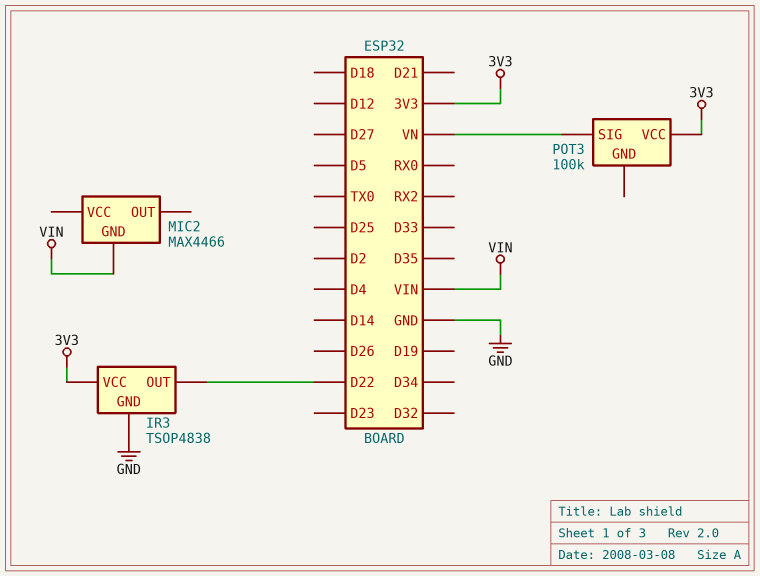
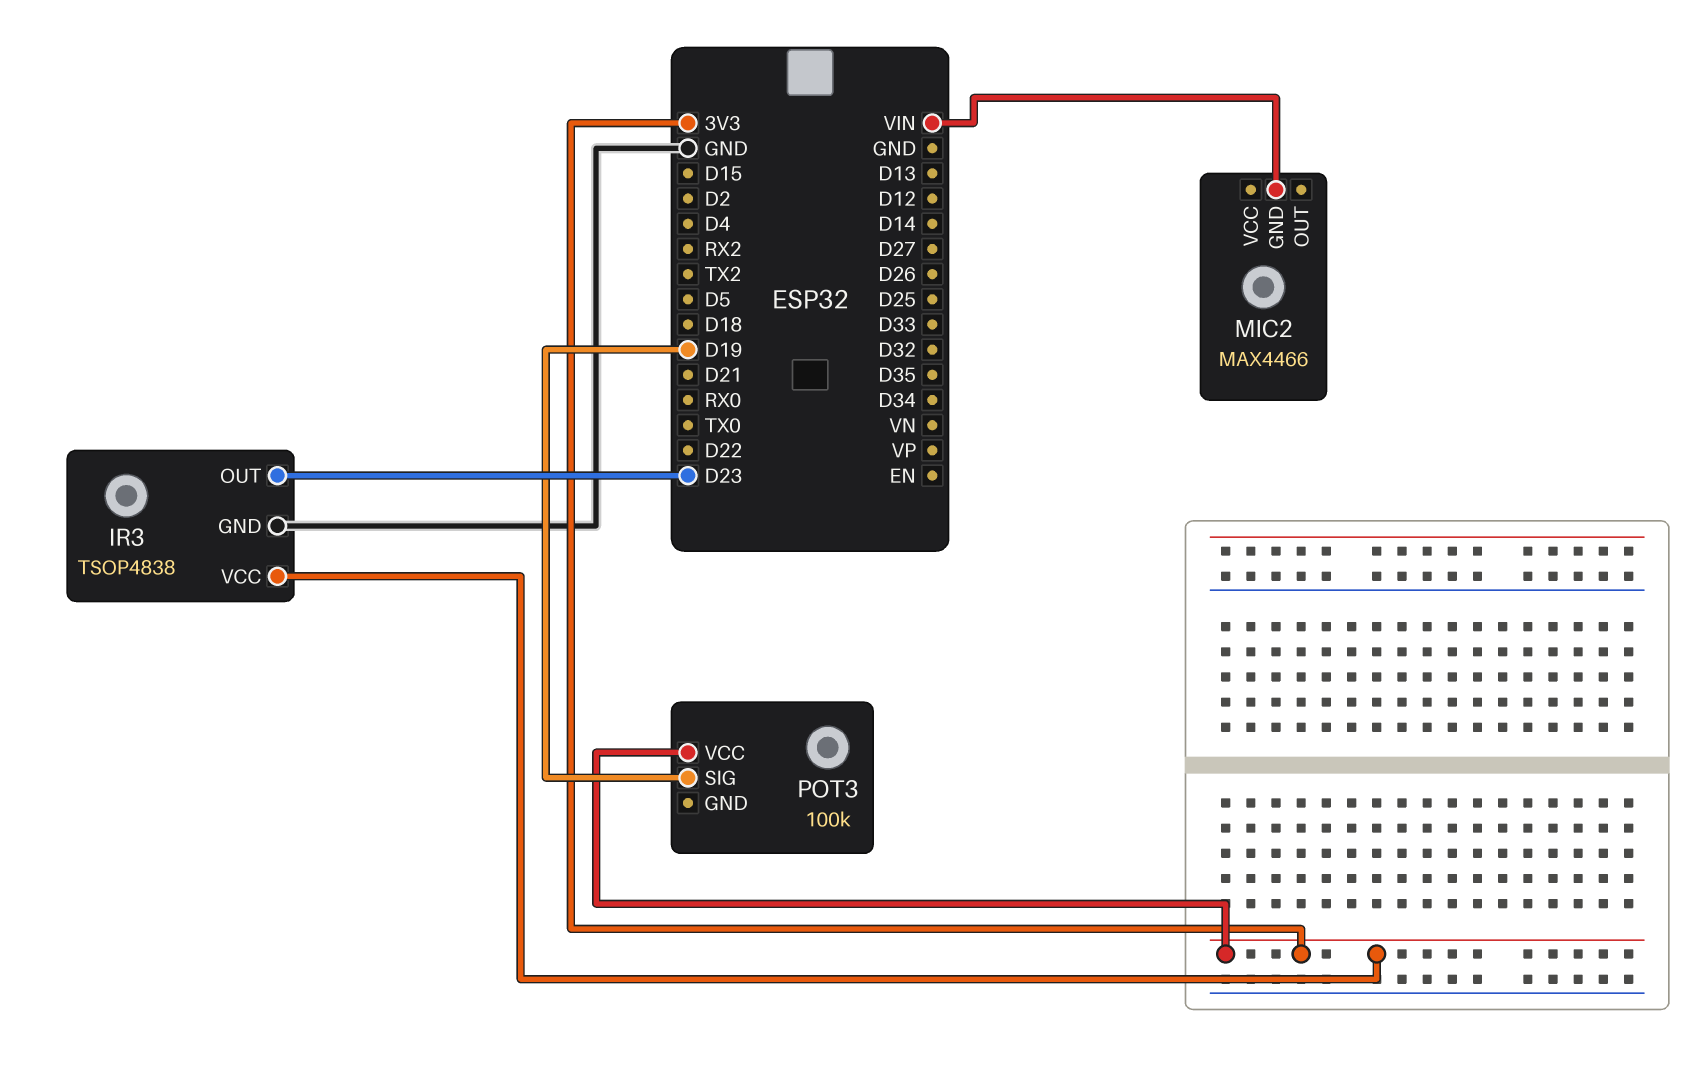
IR3 pin OUT: D22 -> D23
POT3 pin SIG: VN -> D19

